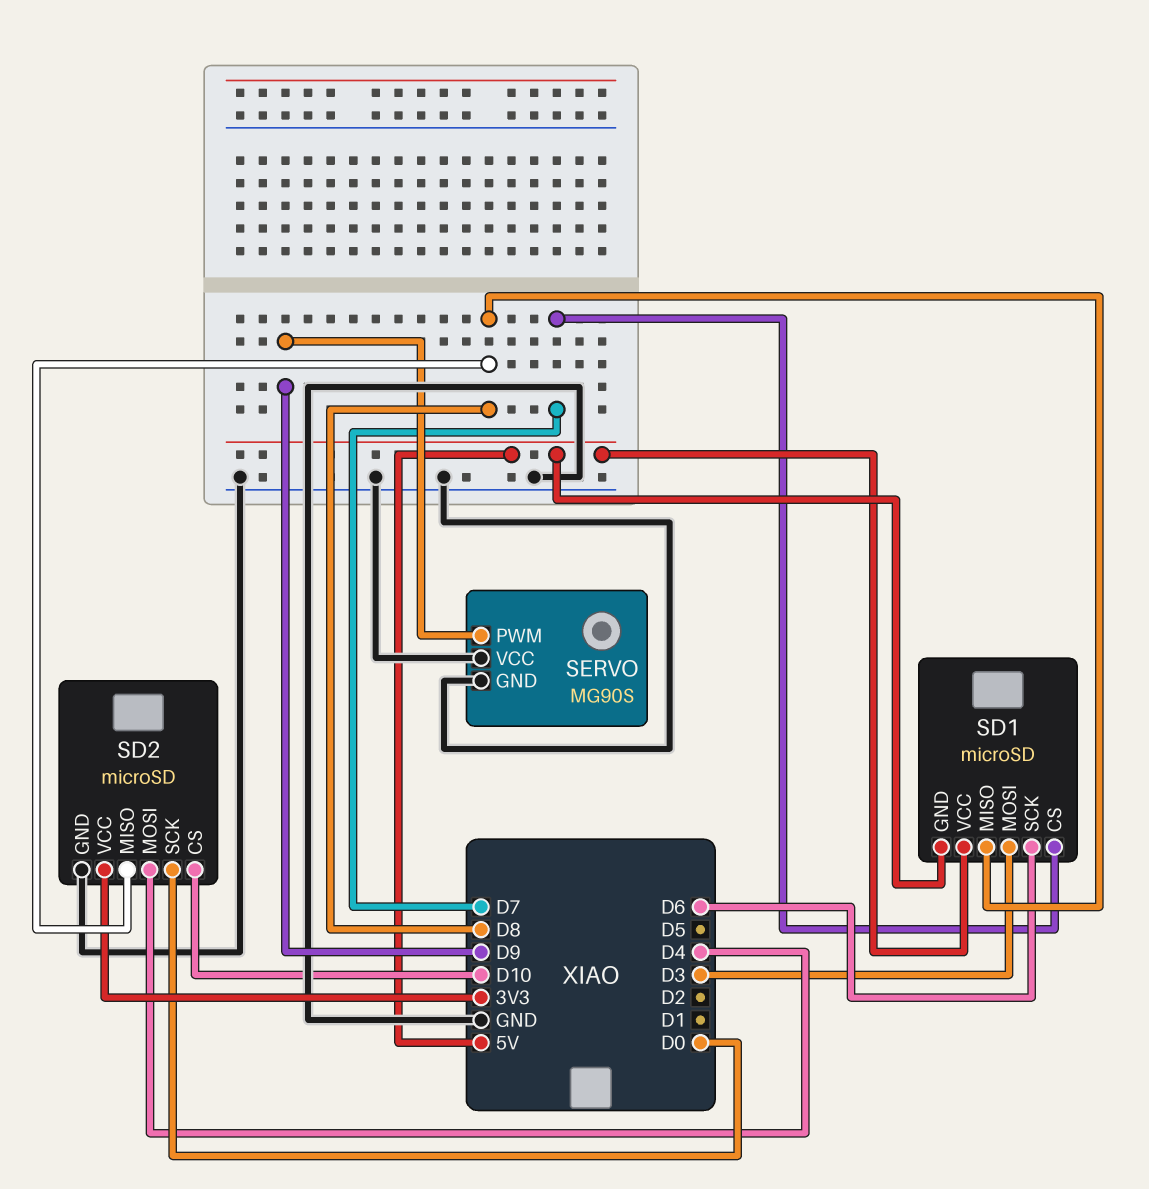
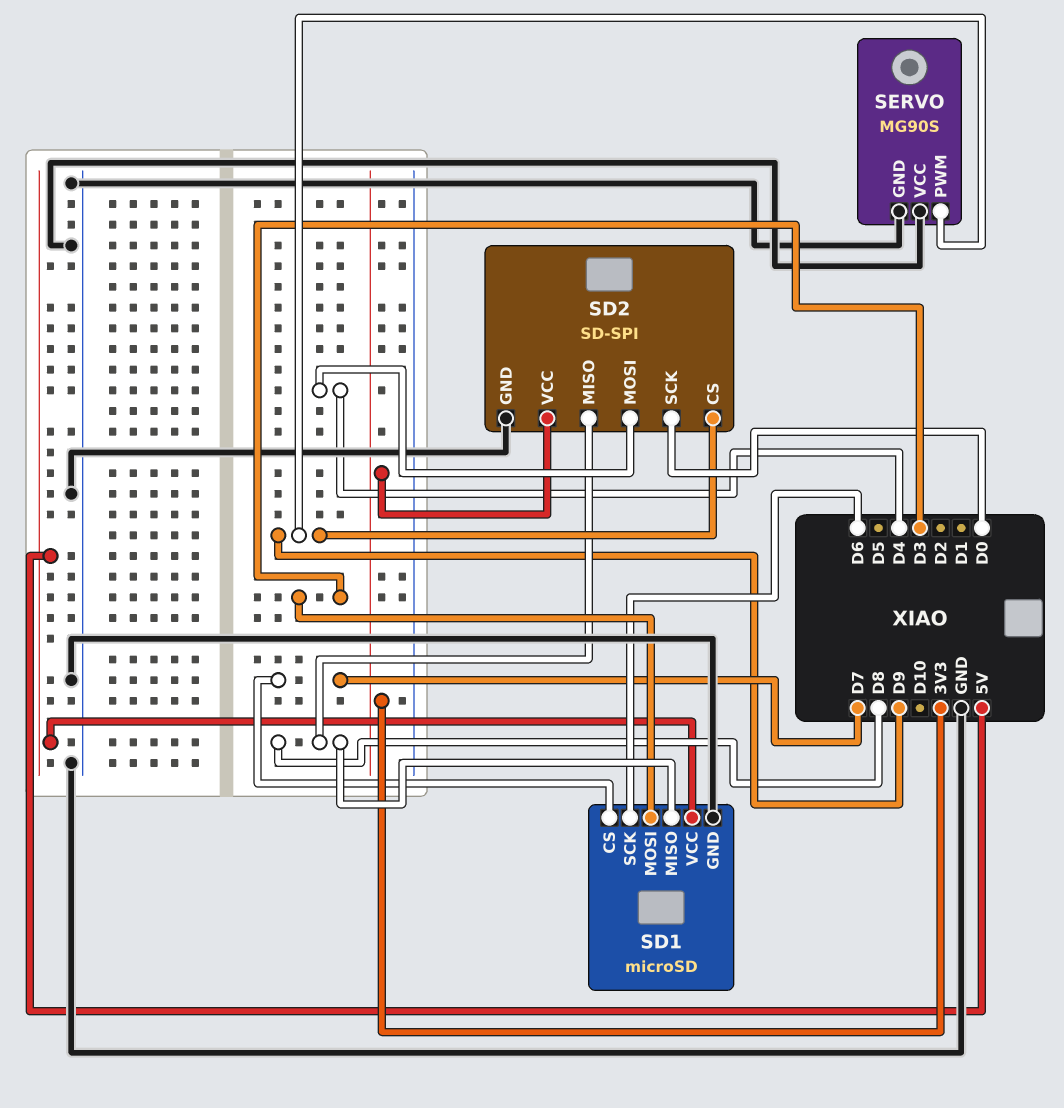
SD1 pin GND: 5V -> GND
SD2: microSD -> SD-SPI
SD2 pin CS: D10 -> D9

